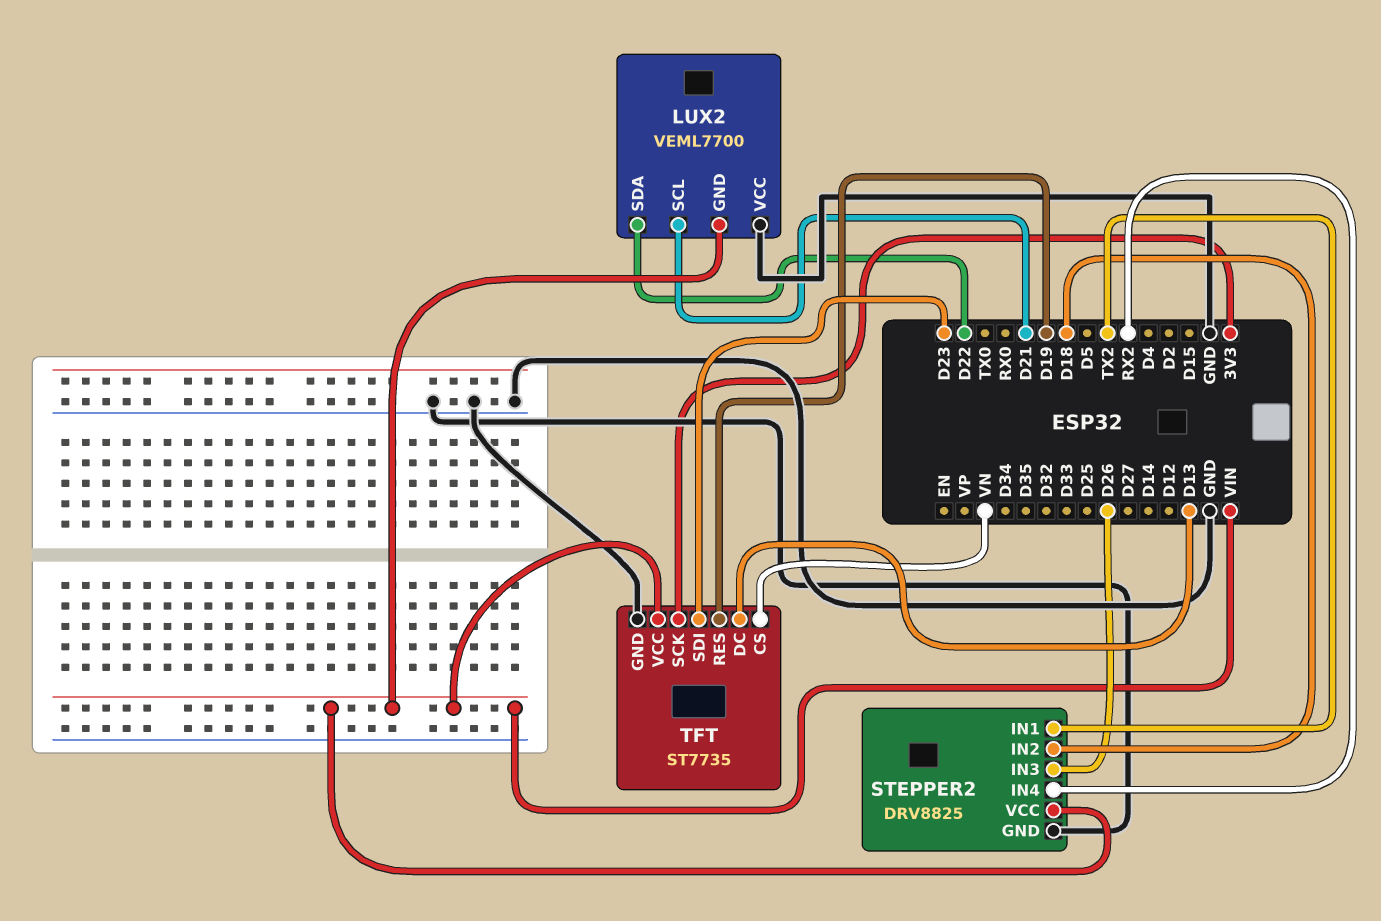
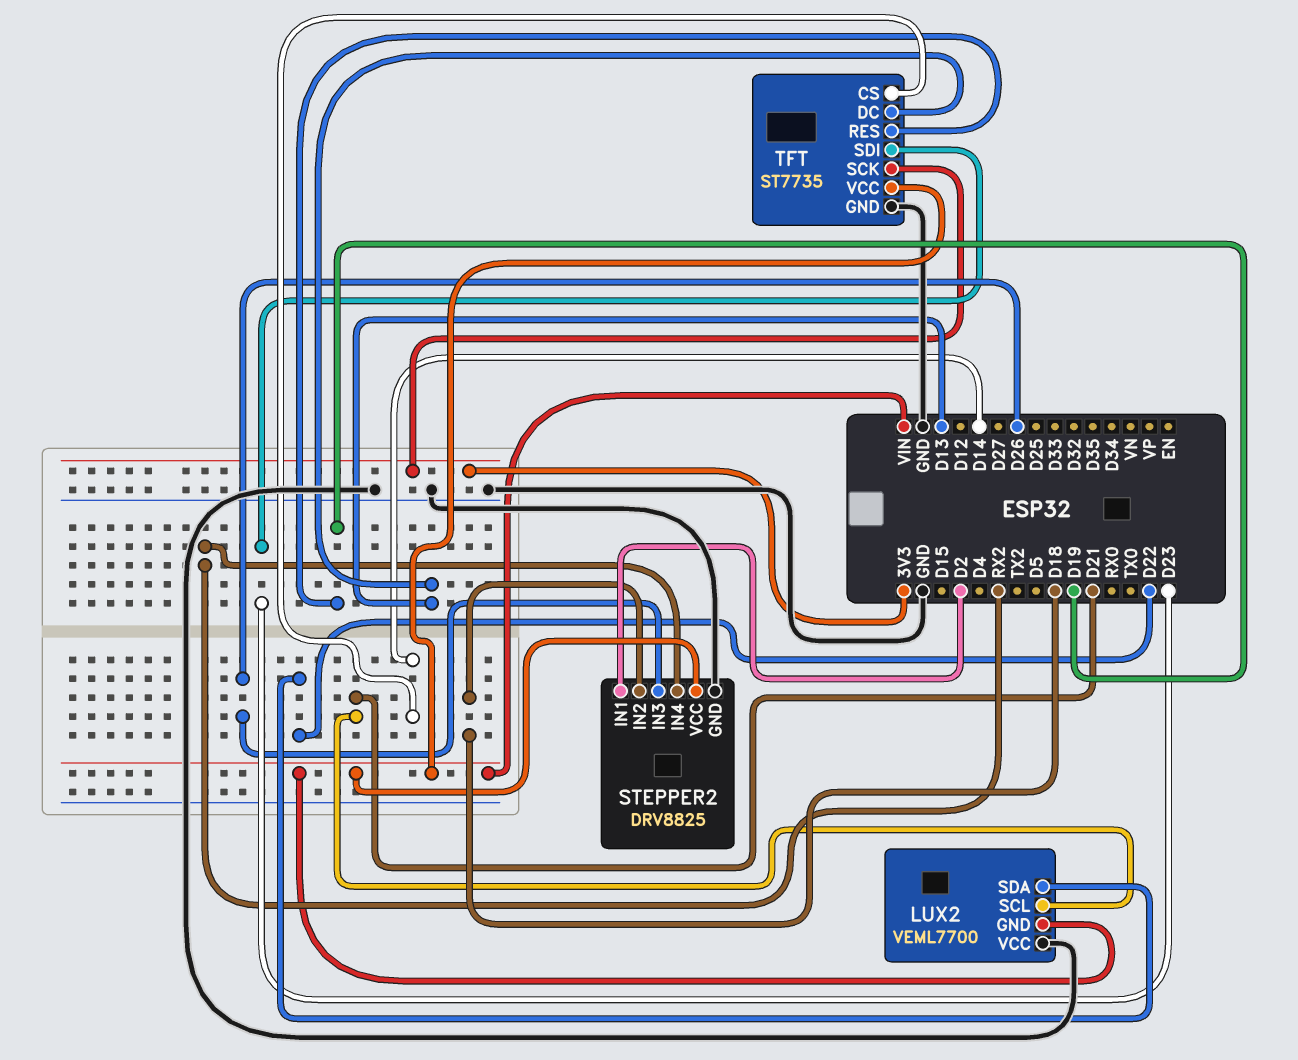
STEPPER2 pin IN1: TX2 -> D2
TFT pin CS: VN -> D14

